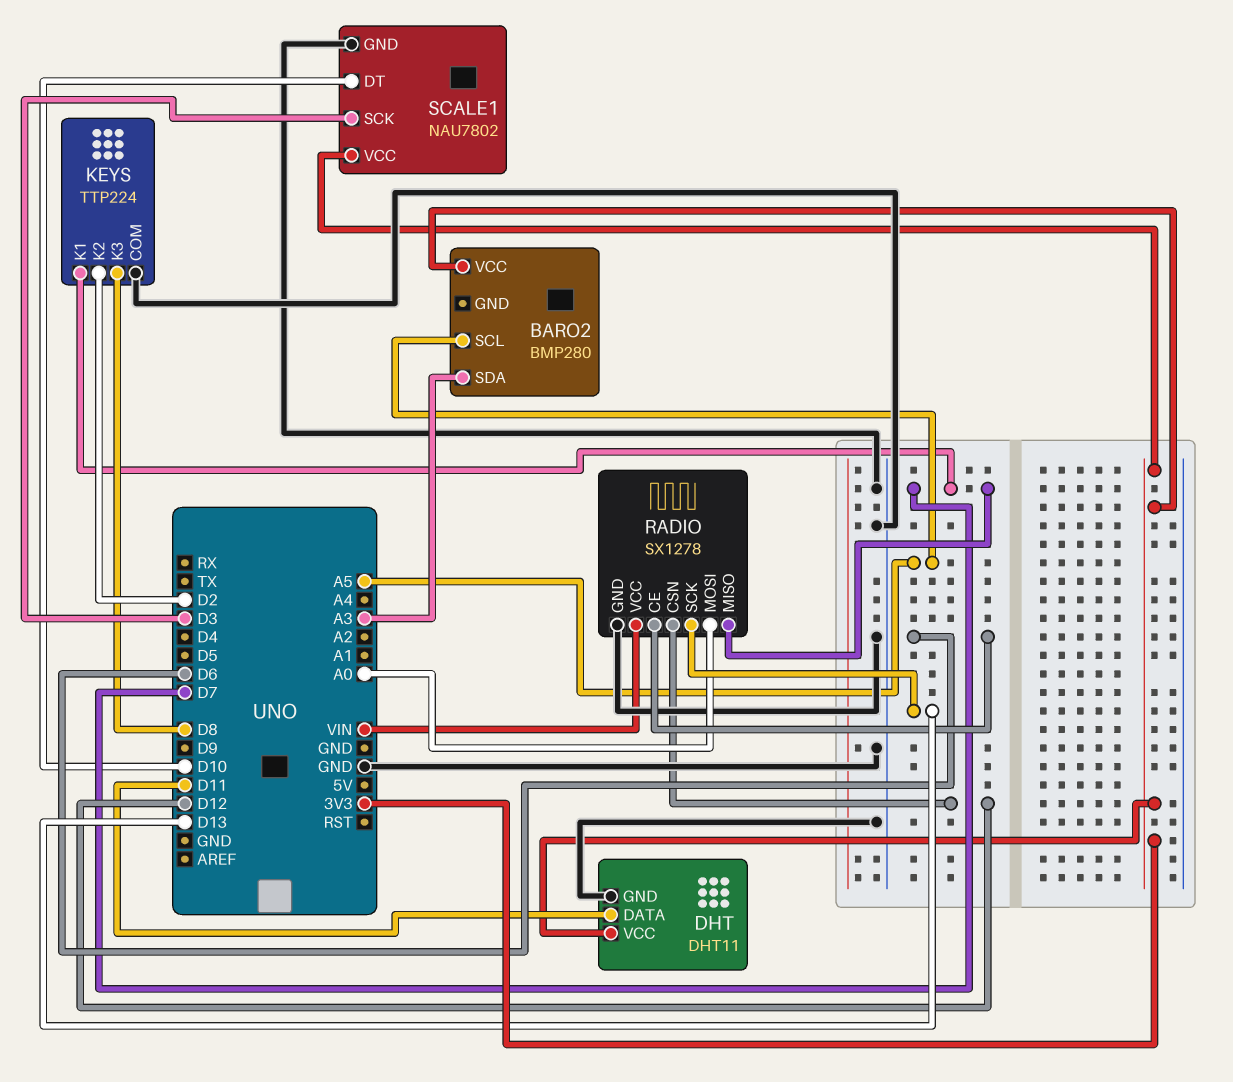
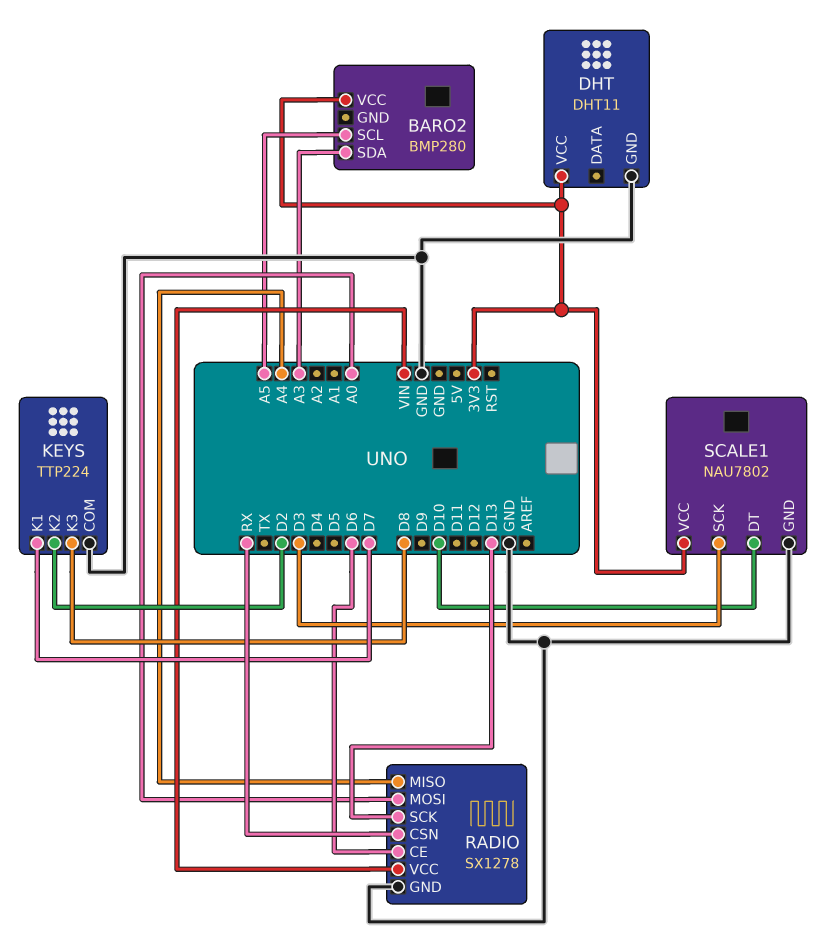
DHT pin DATA: D11 -> none
RADIO pin CSN: D12 -> RX
RADIO pin MISO: D7 -> A4

